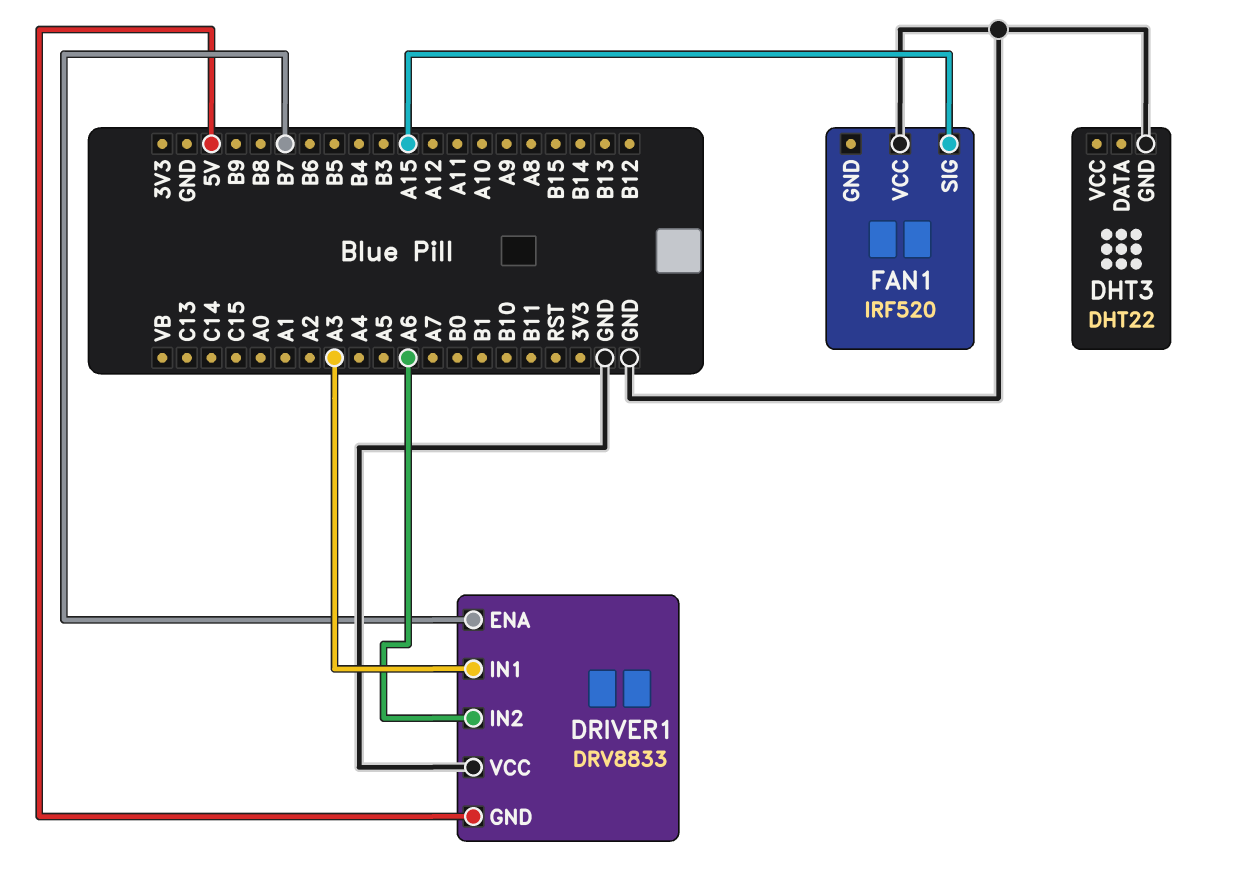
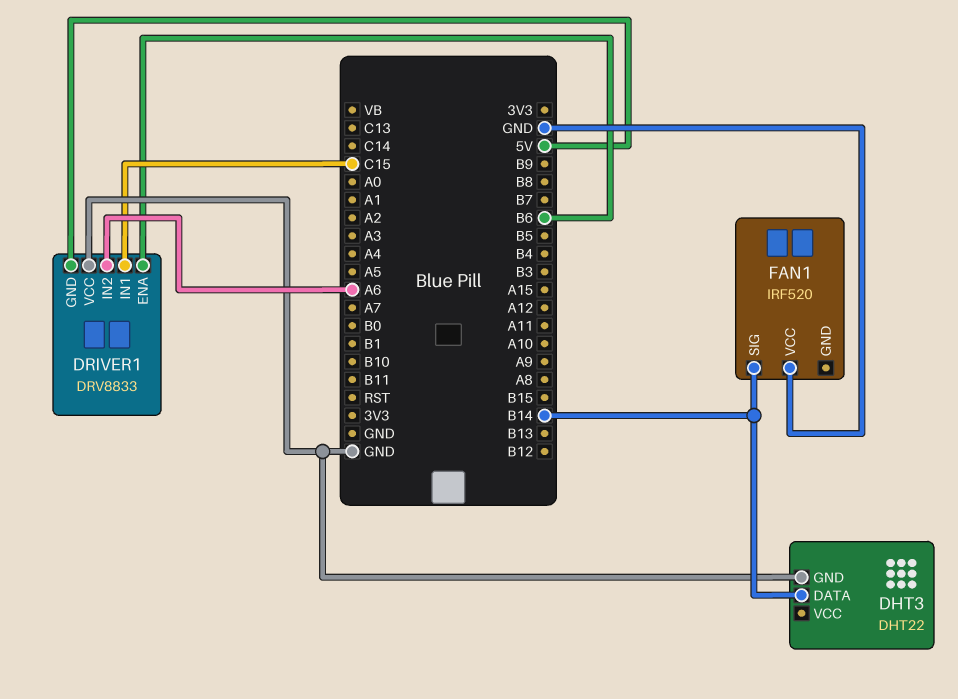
DHT3 pin DATA: none -> B14
DRIVER1 pin ENA: B7 -> B6
DRIVER1 pin IN1: A3 -> C15
FAN1 pin SIG: A15 -> B14

